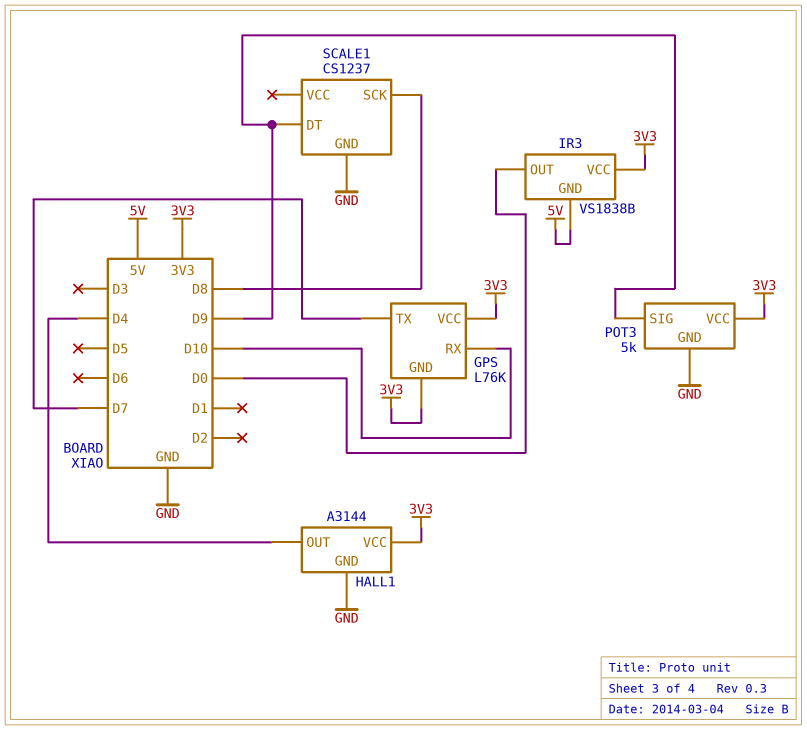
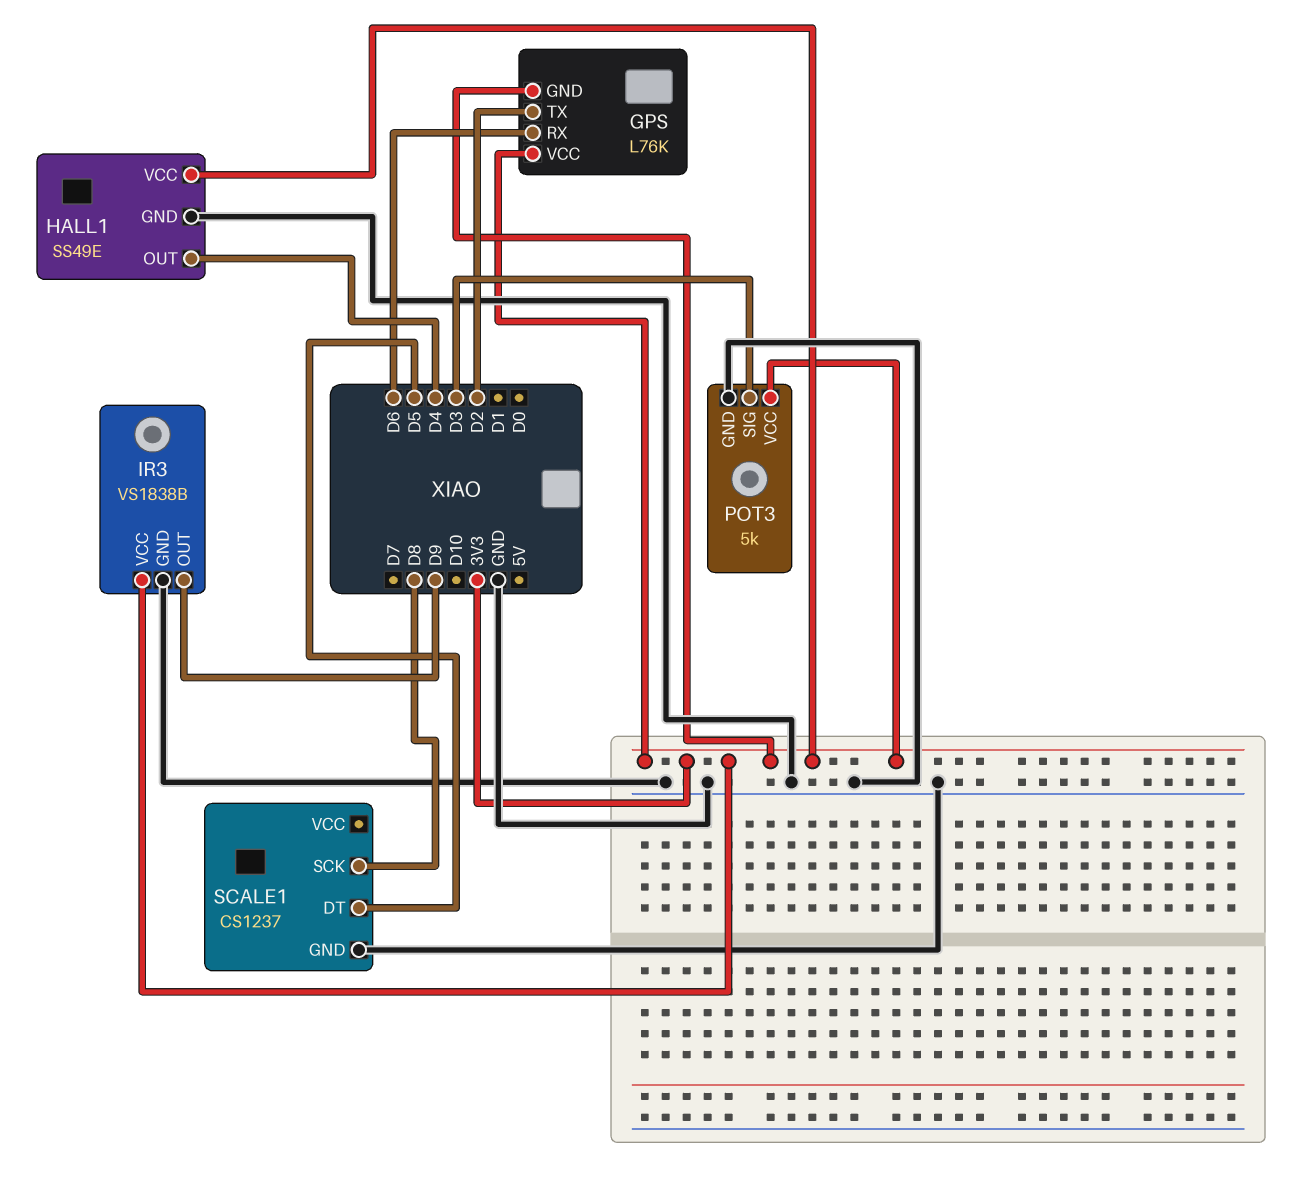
GPS pin RX: D10 -> D6
GPS pin TX: D7 -> D2
HALL1: A3144 -> SS49E
IR3 pin GND: 5V -> GND
IR3 pin OUT: D0 -> D9
POT3 pin SIG: D9 -> D3
SCALE1 pin DT: D9 -> D5

